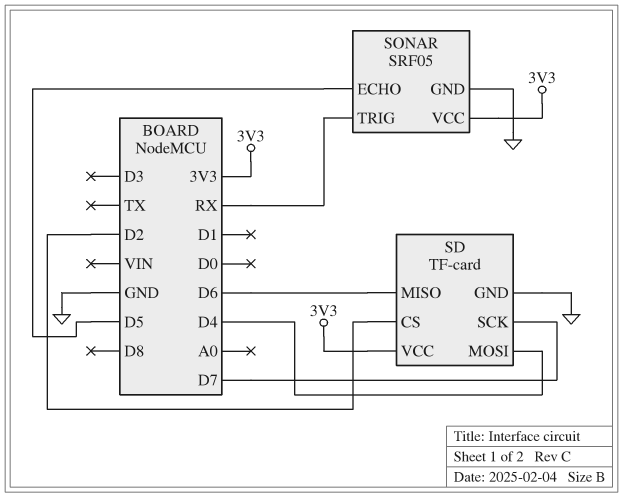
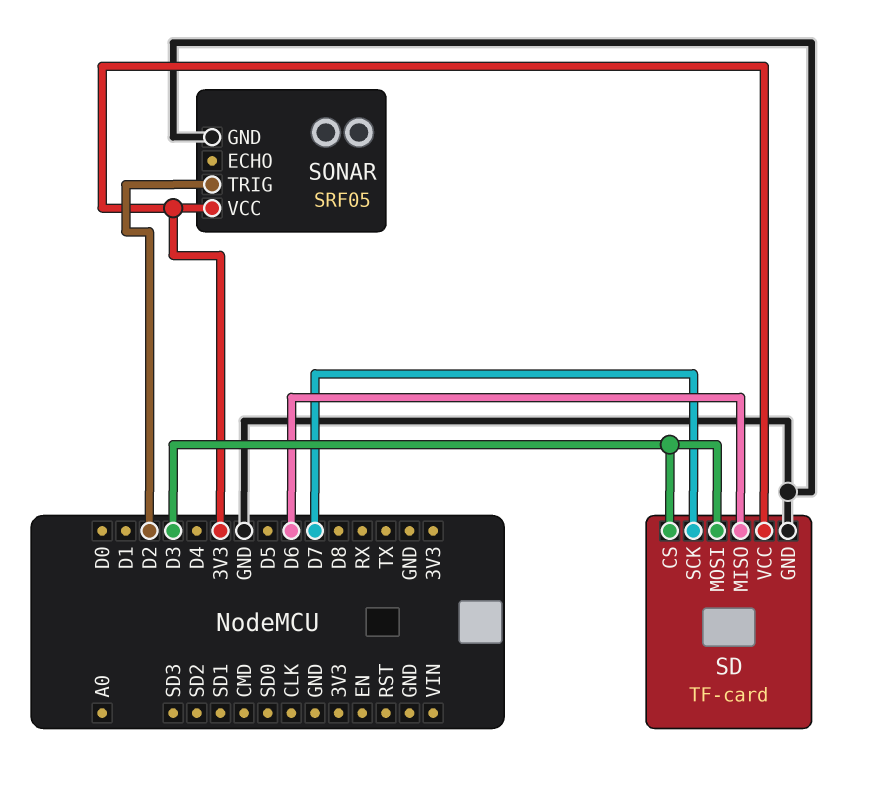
SD pin CS: D2 -> D3
SD pin MOSI: D4 -> D3
SONAR pin ECHO: D5 -> none
SONAR pin TRIG: RX -> D2

